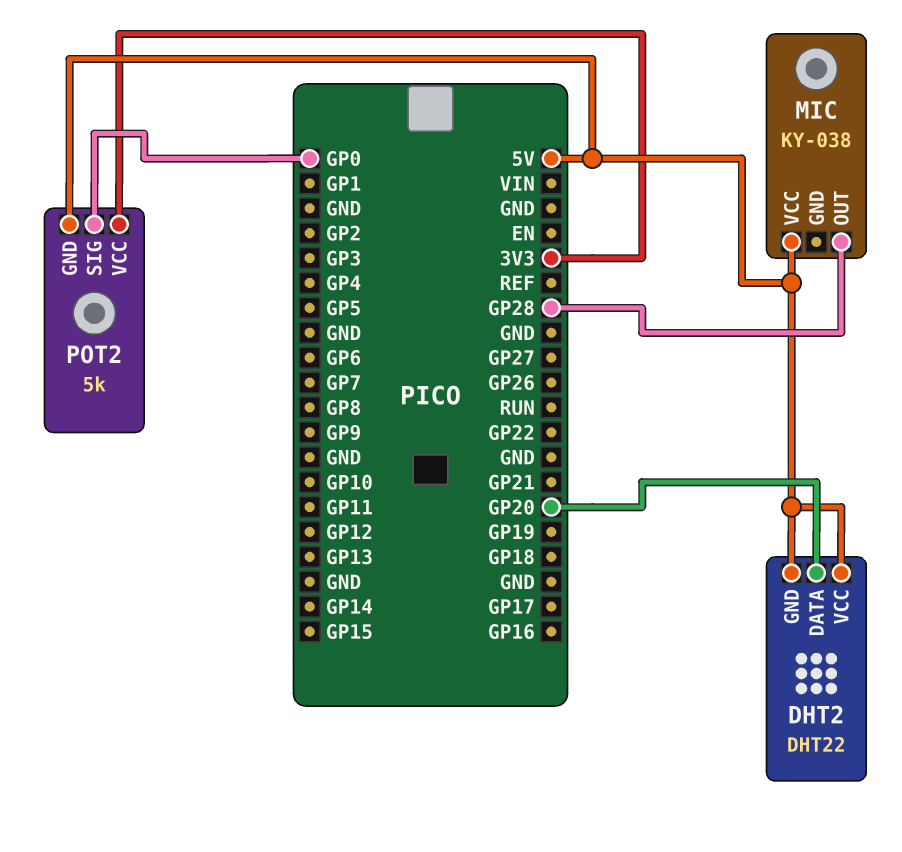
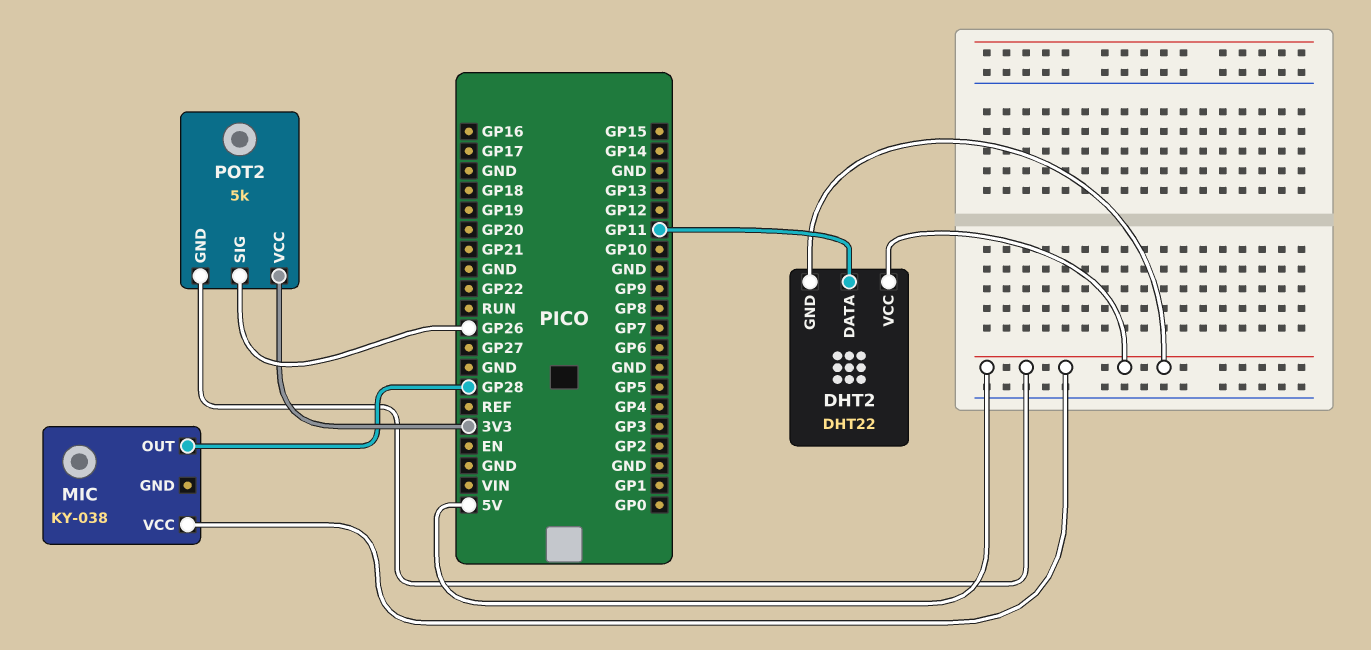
DHT2 pin DATA: GP20 -> GP11
POT2 pin SIG: GP0 -> GP26

